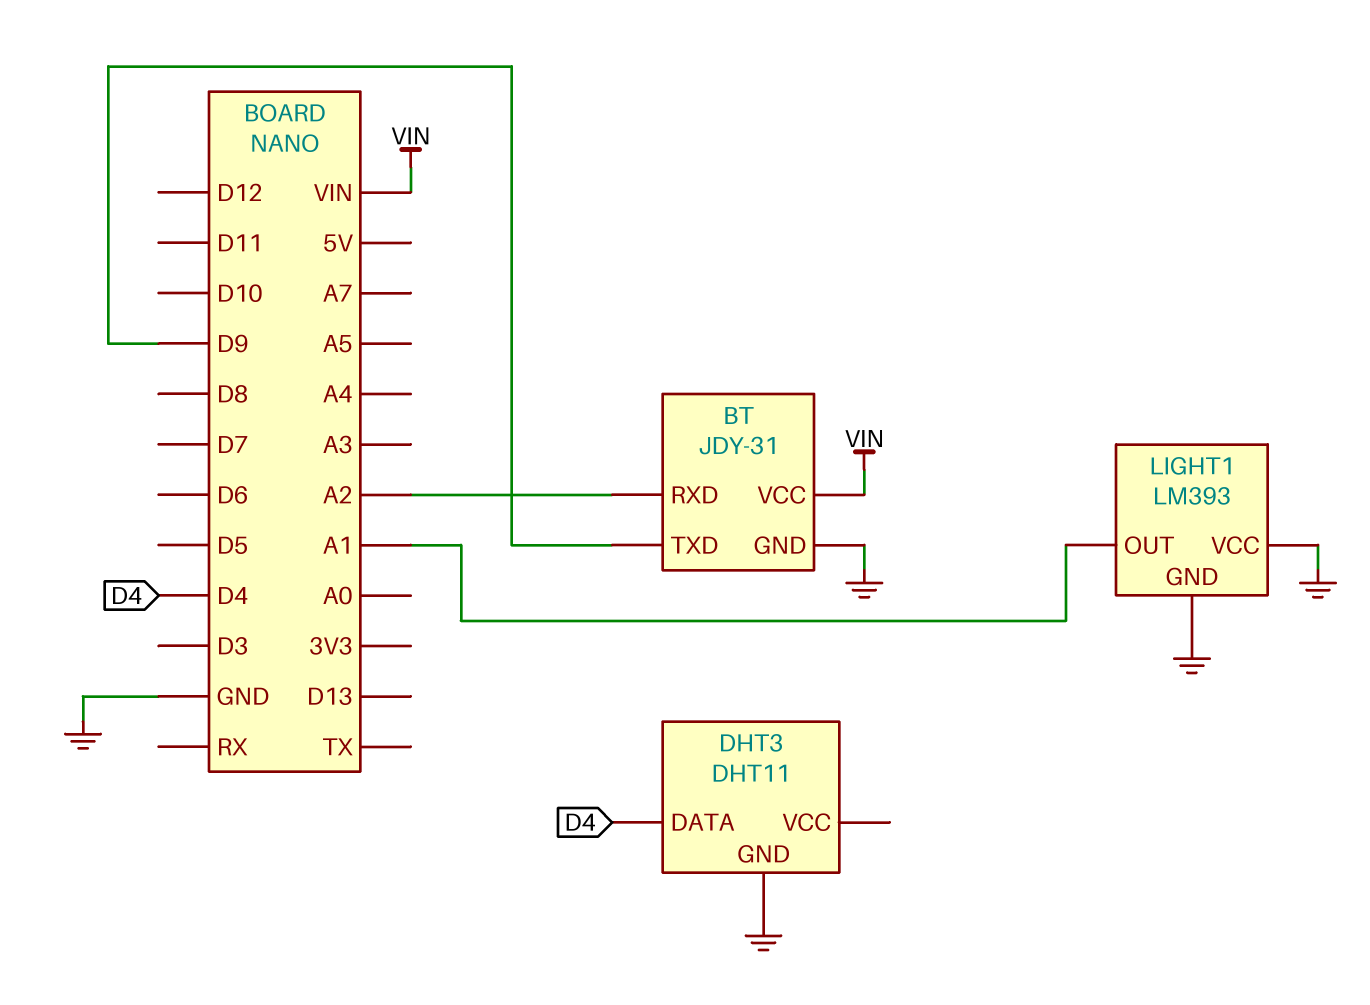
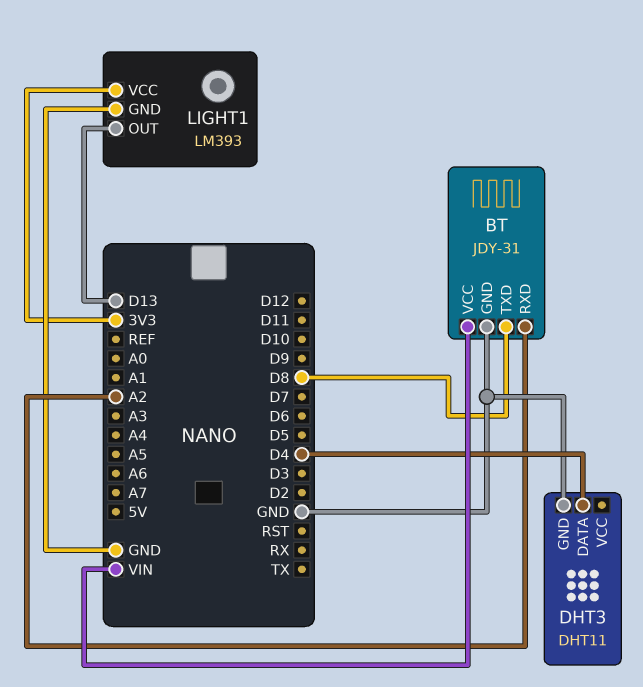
BT pin TXD: D9 -> D8
LIGHT1 pin OUT: A1 -> D13
LIGHT1 pin VCC: GND -> 3V3

